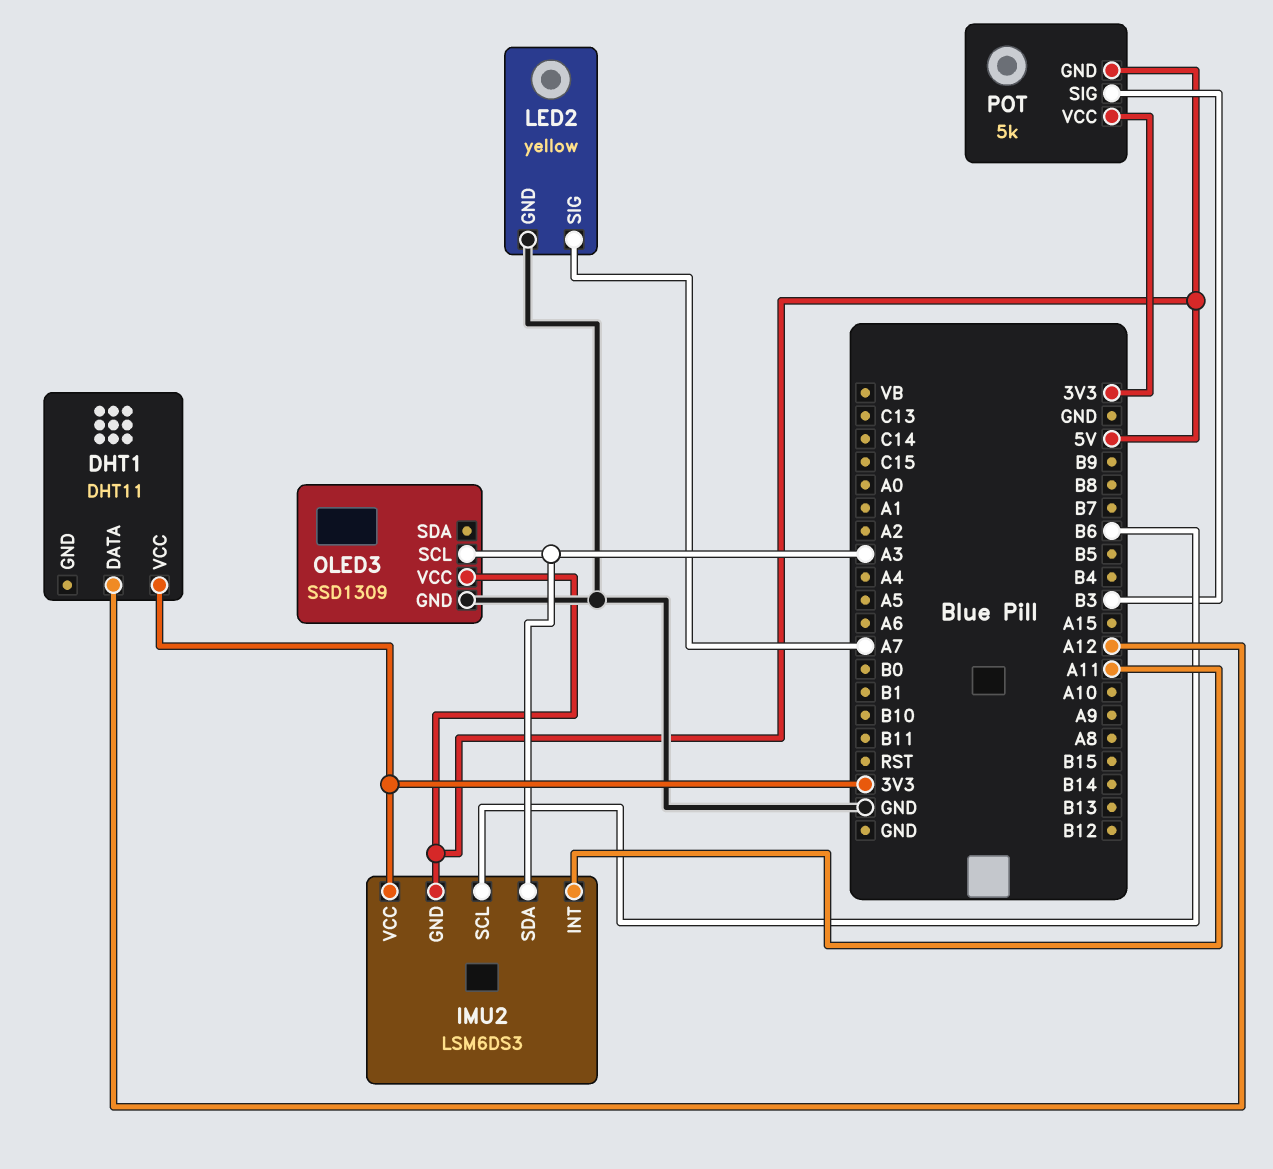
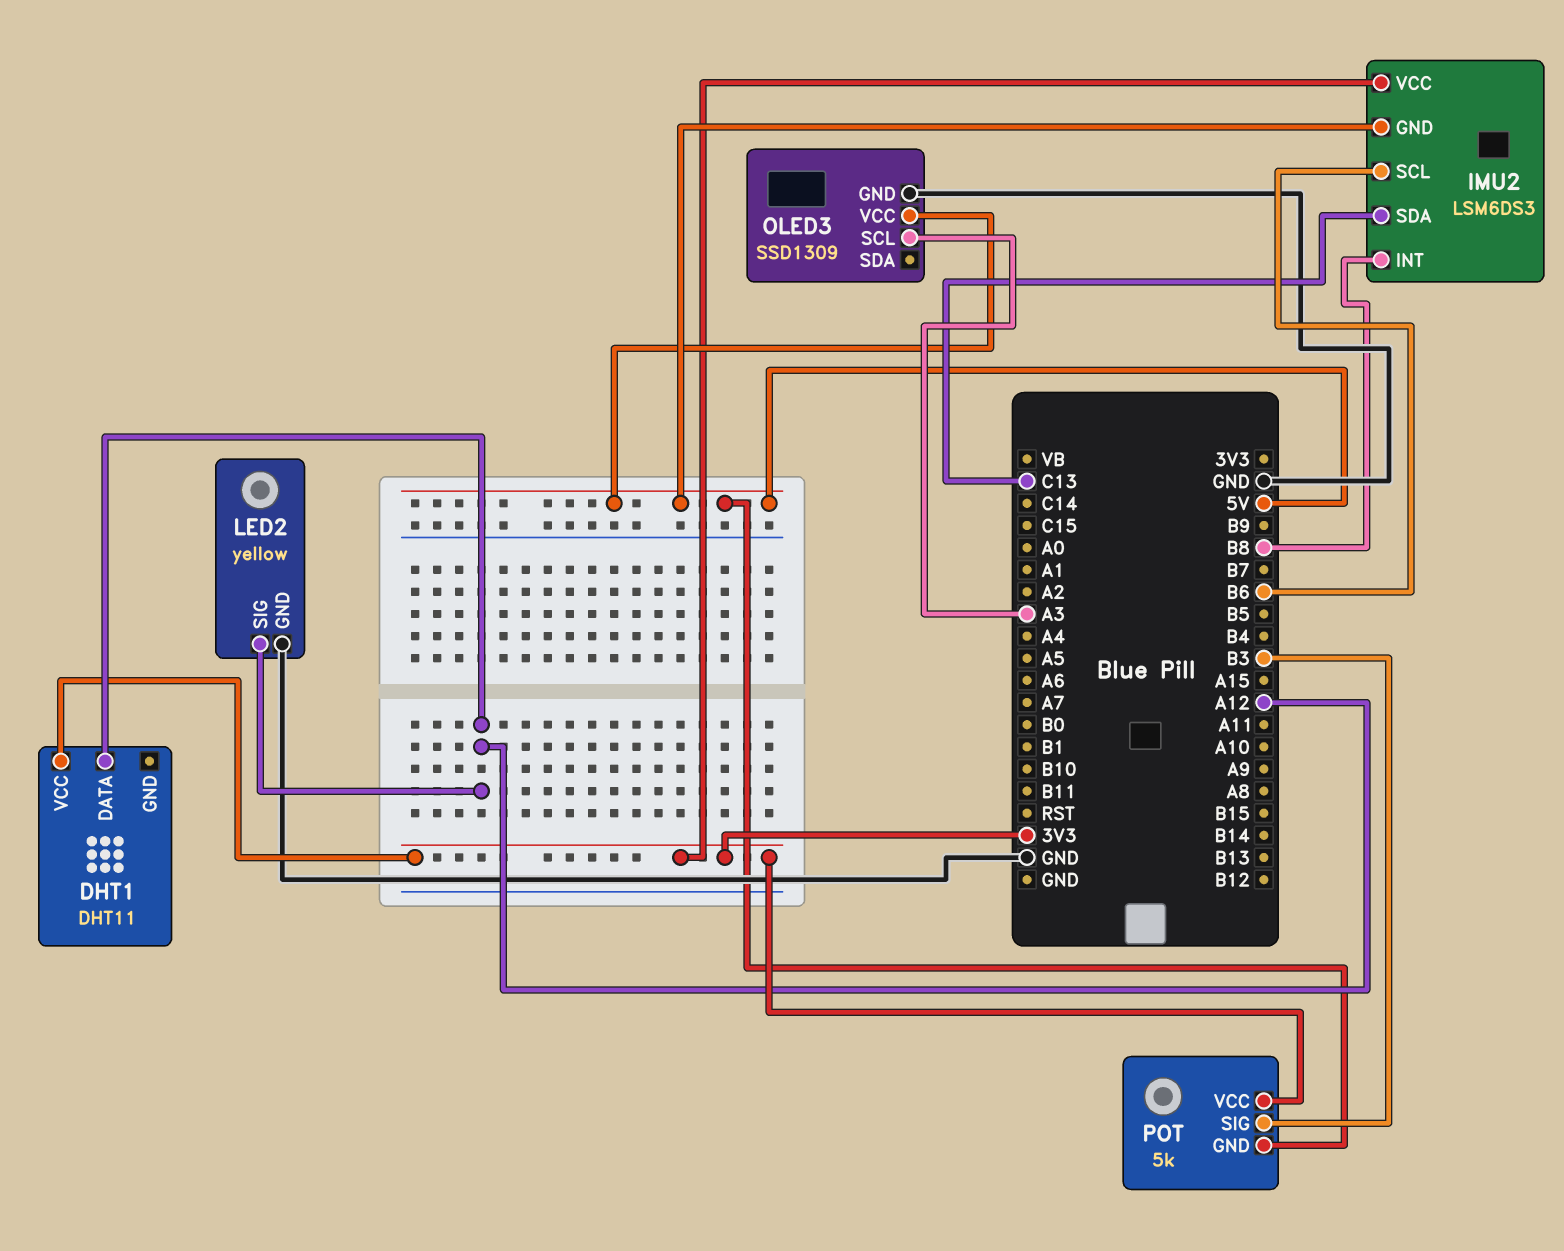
IMU2 pin INT: A11 -> B8
IMU2 pin SDA: A3 -> C13
LED2 pin SIG: A7 -> A12

